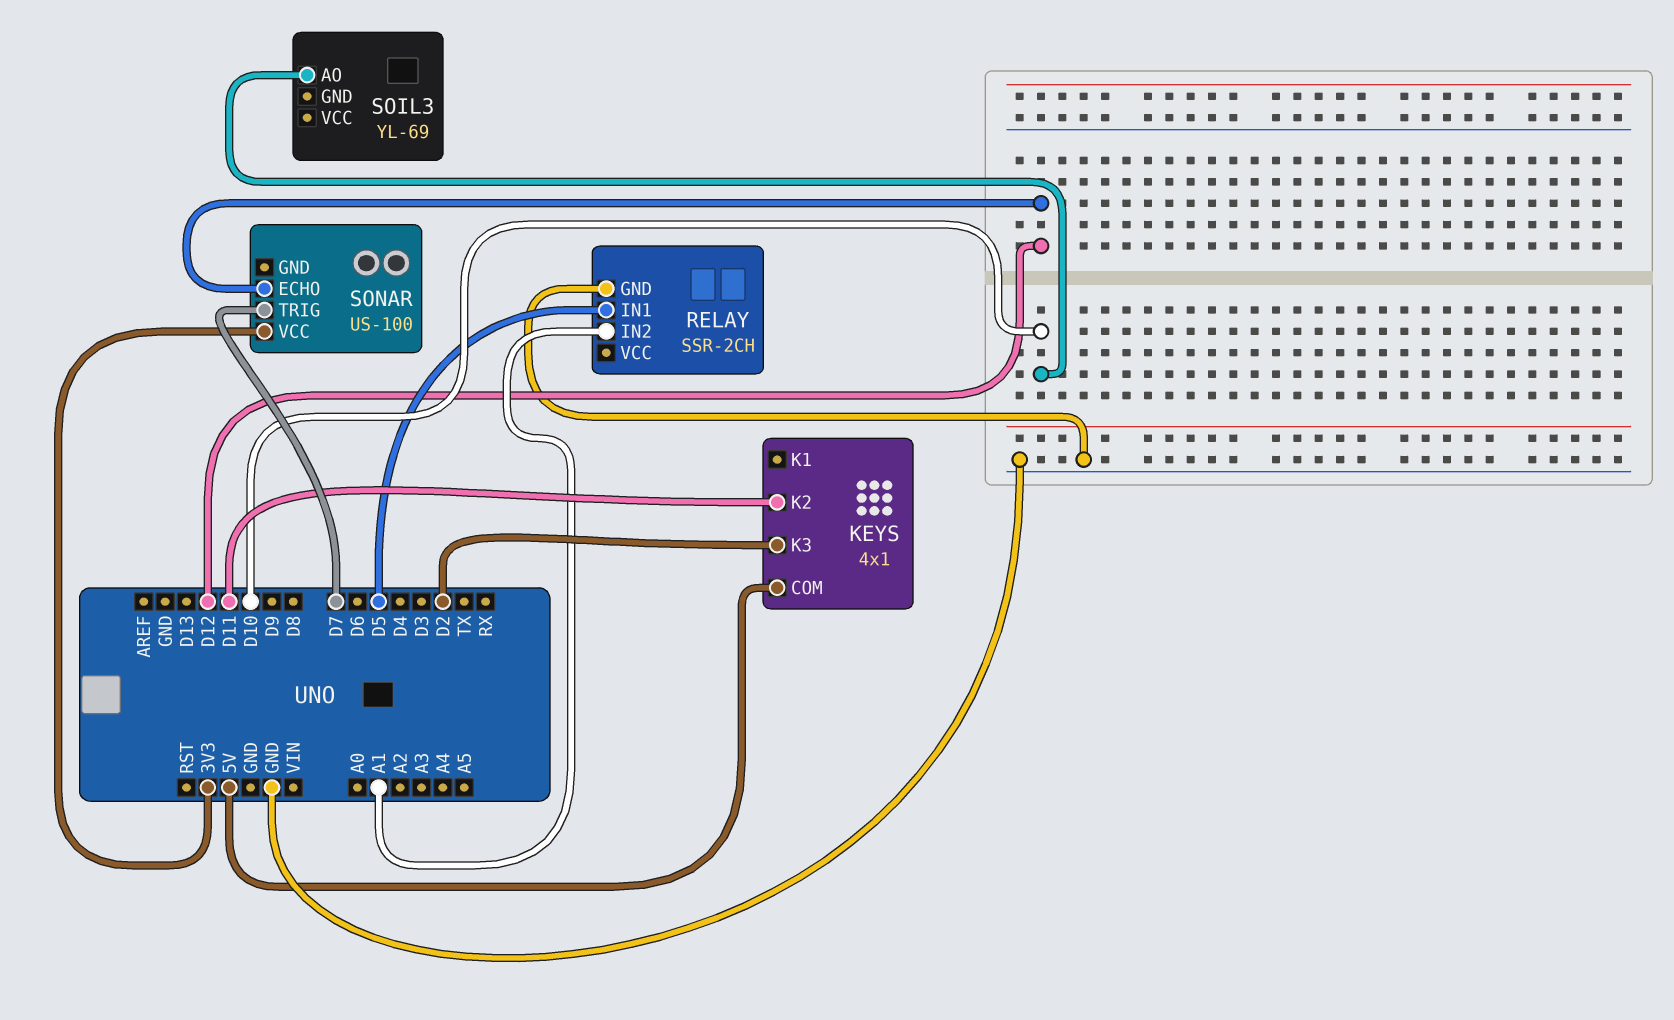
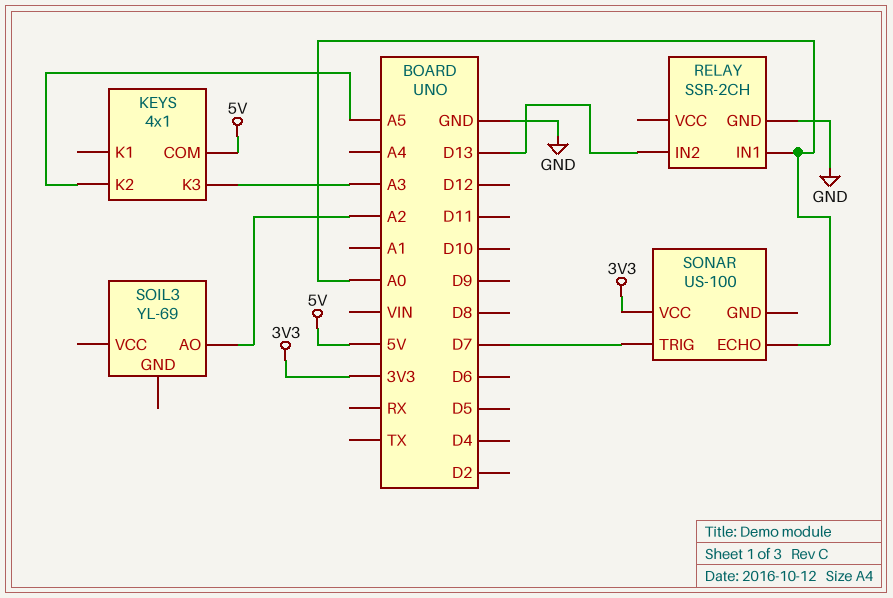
KEYS pin K2: D11 -> A5
KEYS pin K3: D2 -> A3
RELAY pin IN1: D5 -> A0
RELAY pin IN2: A1 -> D13
SOIL3 pin AO: D10 -> A2
SONAR pin ECHO: D12 -> A0

